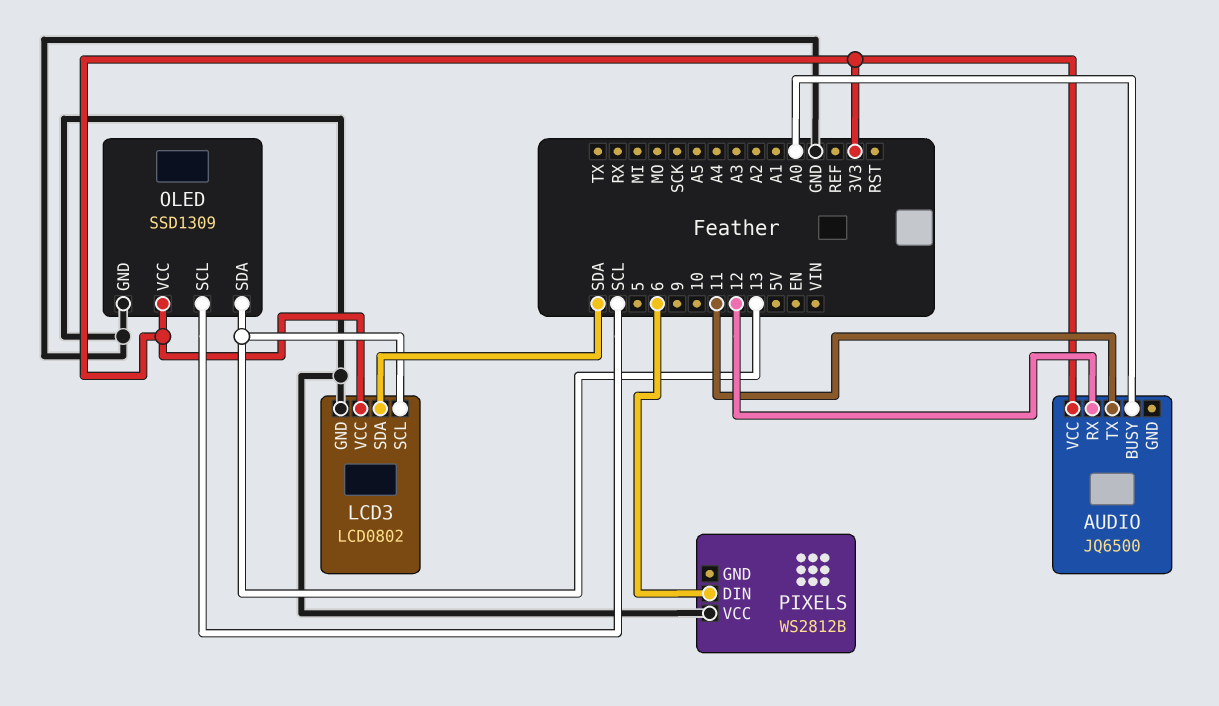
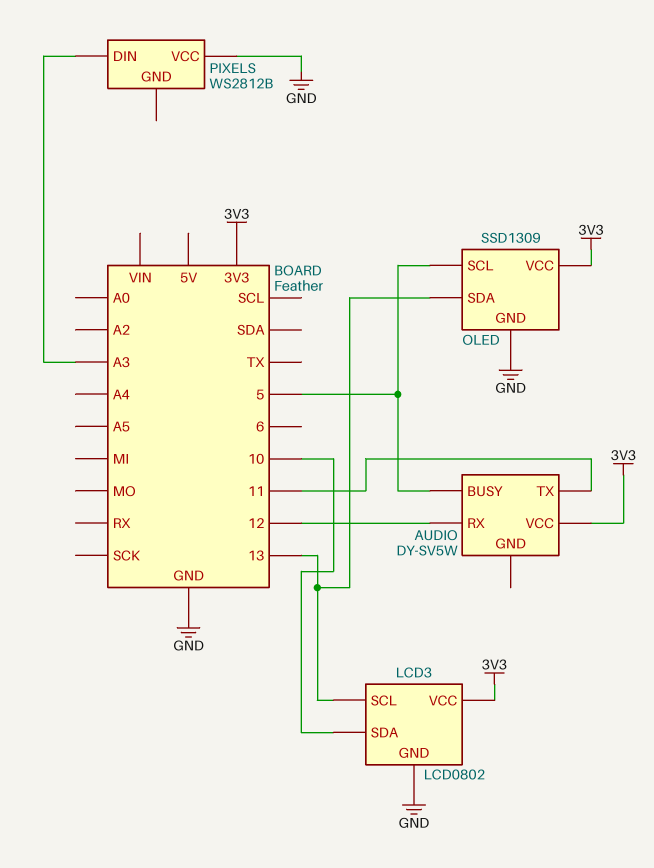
AUDIO: JQ6500 -> DY-SV5W
AUDIO pin BUSY: A0 -> 5
LCD3 pin SDA: SDA -> 10
OLED pin SCL: SCL -> 5
PIXELS pin DIN: 6 -> A3

